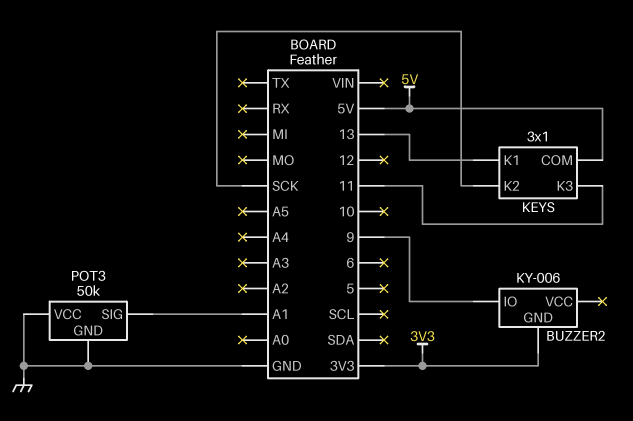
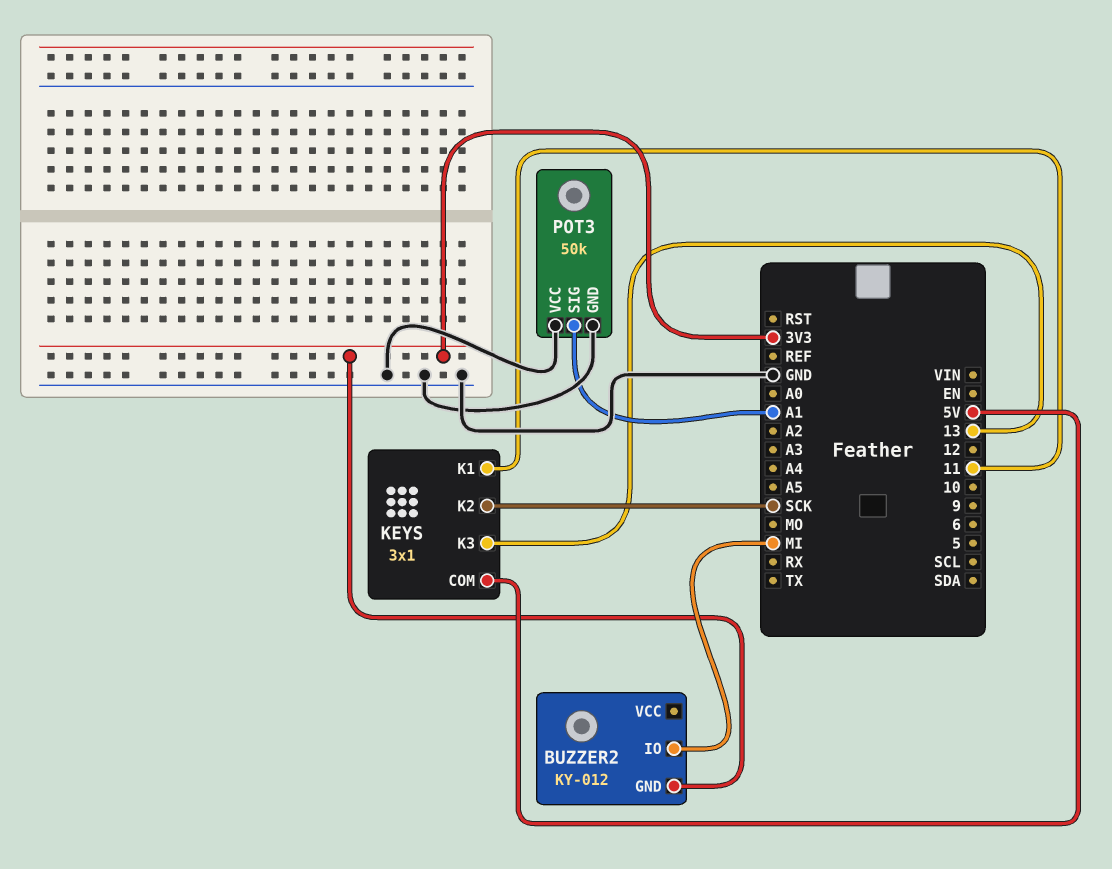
BUZZER2: KY-006 -> KY-012
BUZZER2 pin IO: 9 -> MI
KEYS pin K1: 13 -> 11
KEYS pin K3: 11 -> 13

